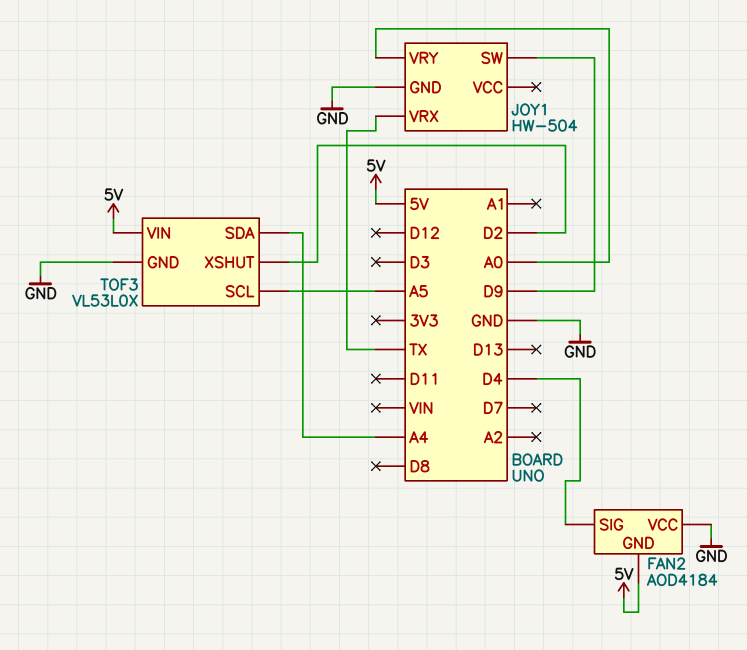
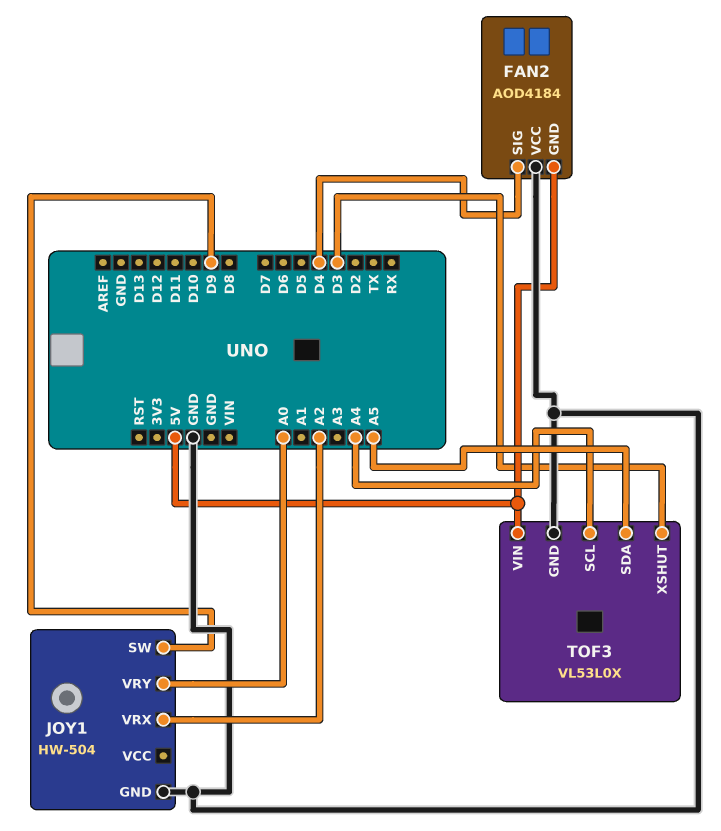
JOY1 pin VRX: TX -> A2
TOF3 pin SCL: A5 -> A4
TOF3 pin SDA: A4 -> A5
TOF3 pin XSHUT: D2 -> D3

